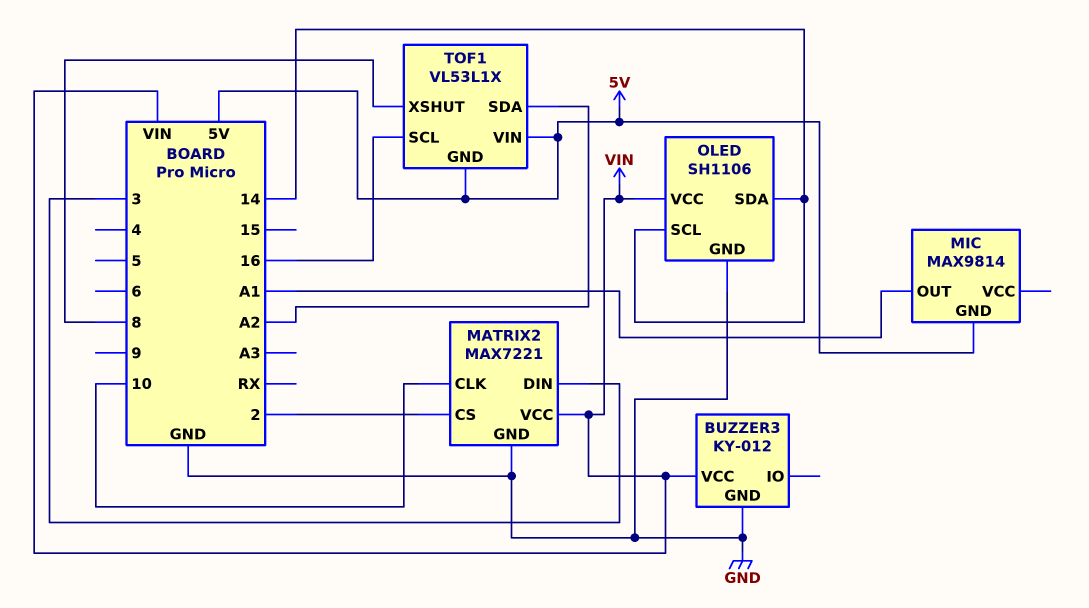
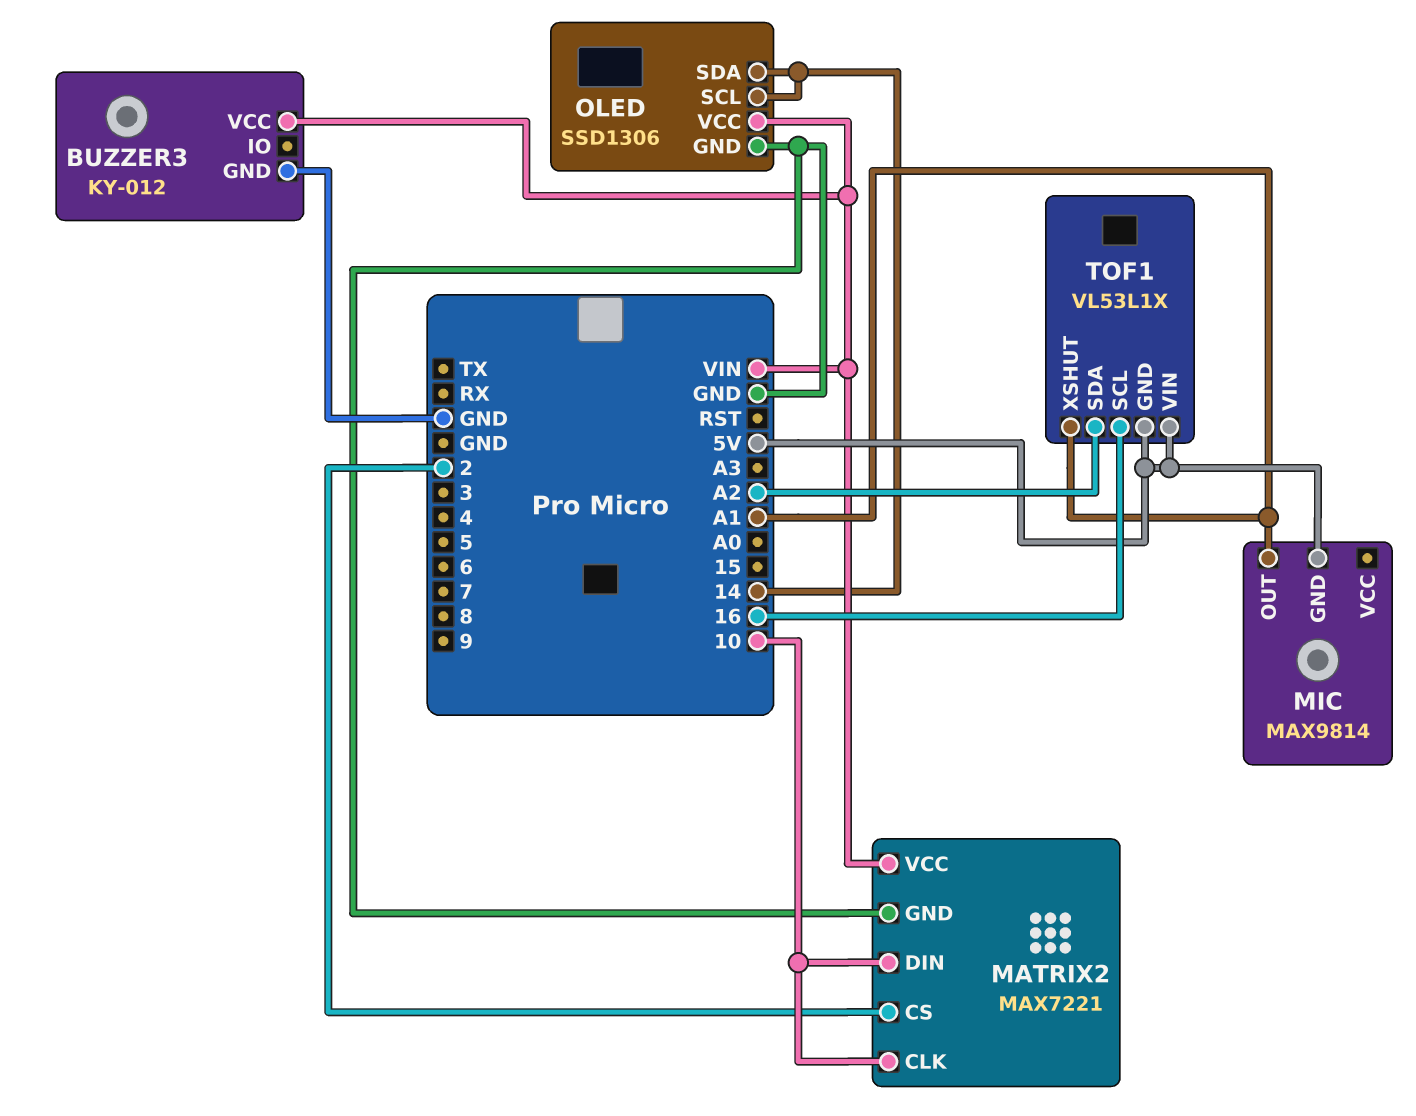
MATRIX2 pin DIN: 3 -> 10
OLED: SH1106 -> SSD1306
TOF1 pin XSHUT: 8 -> A1

